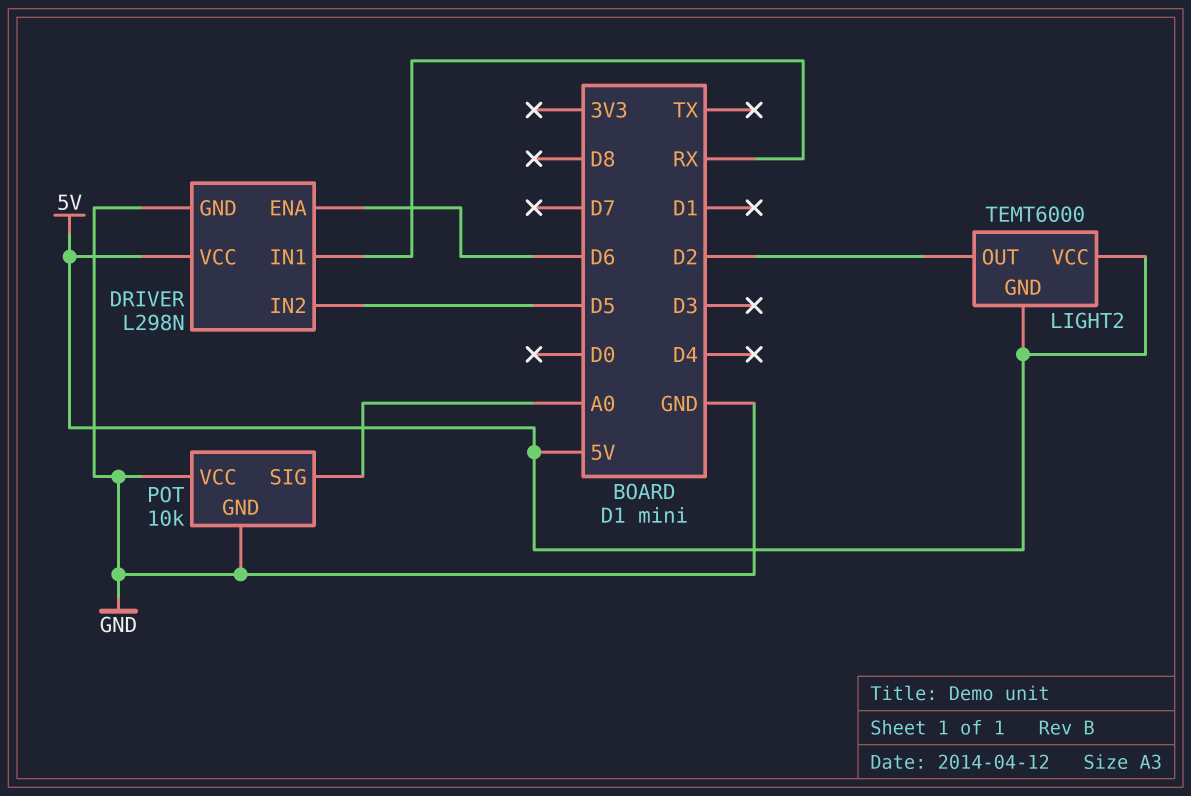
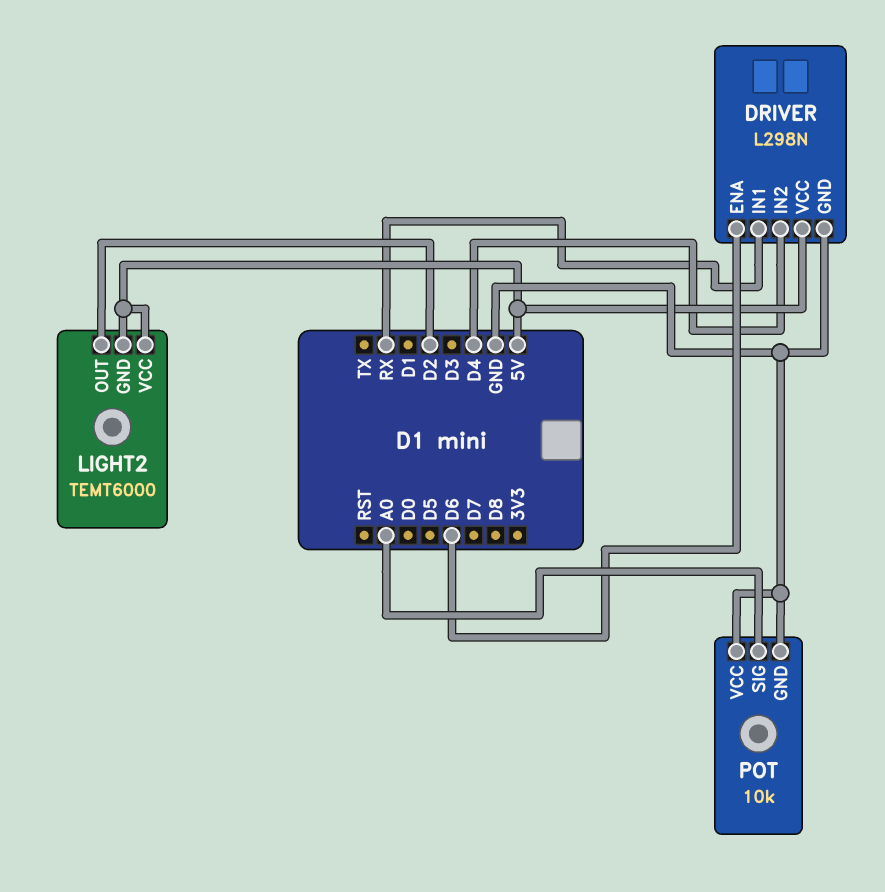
DRIVER pin IN2: D5 -> D4

